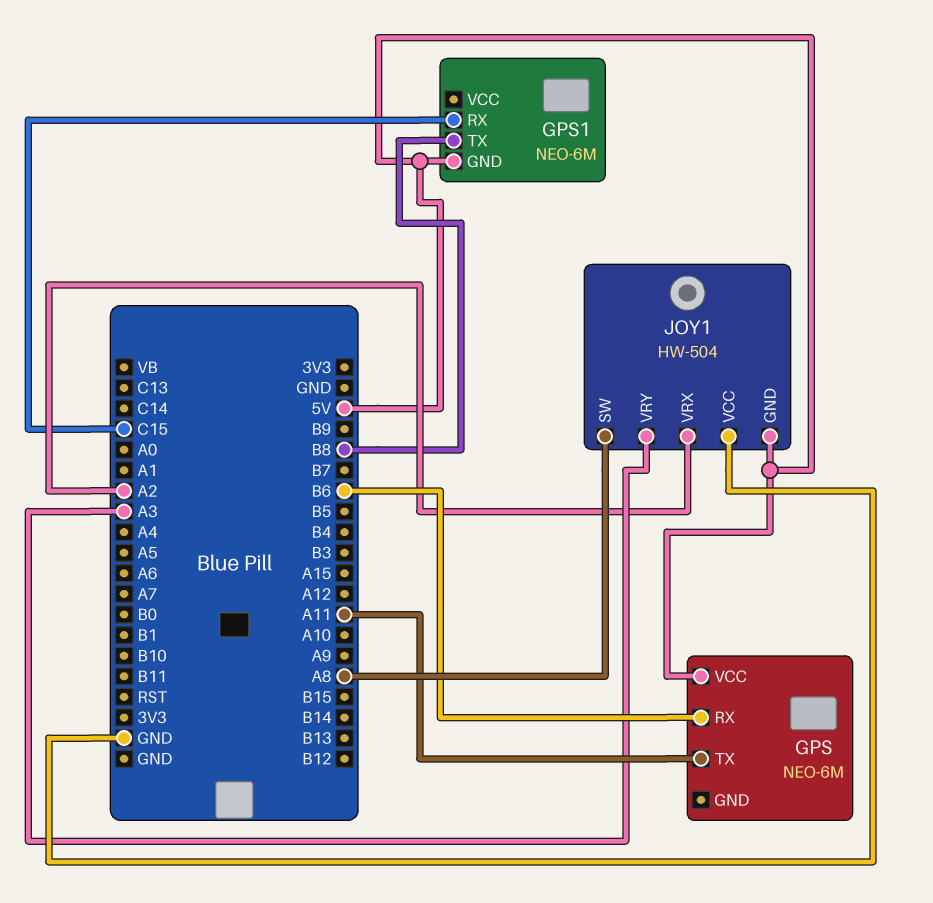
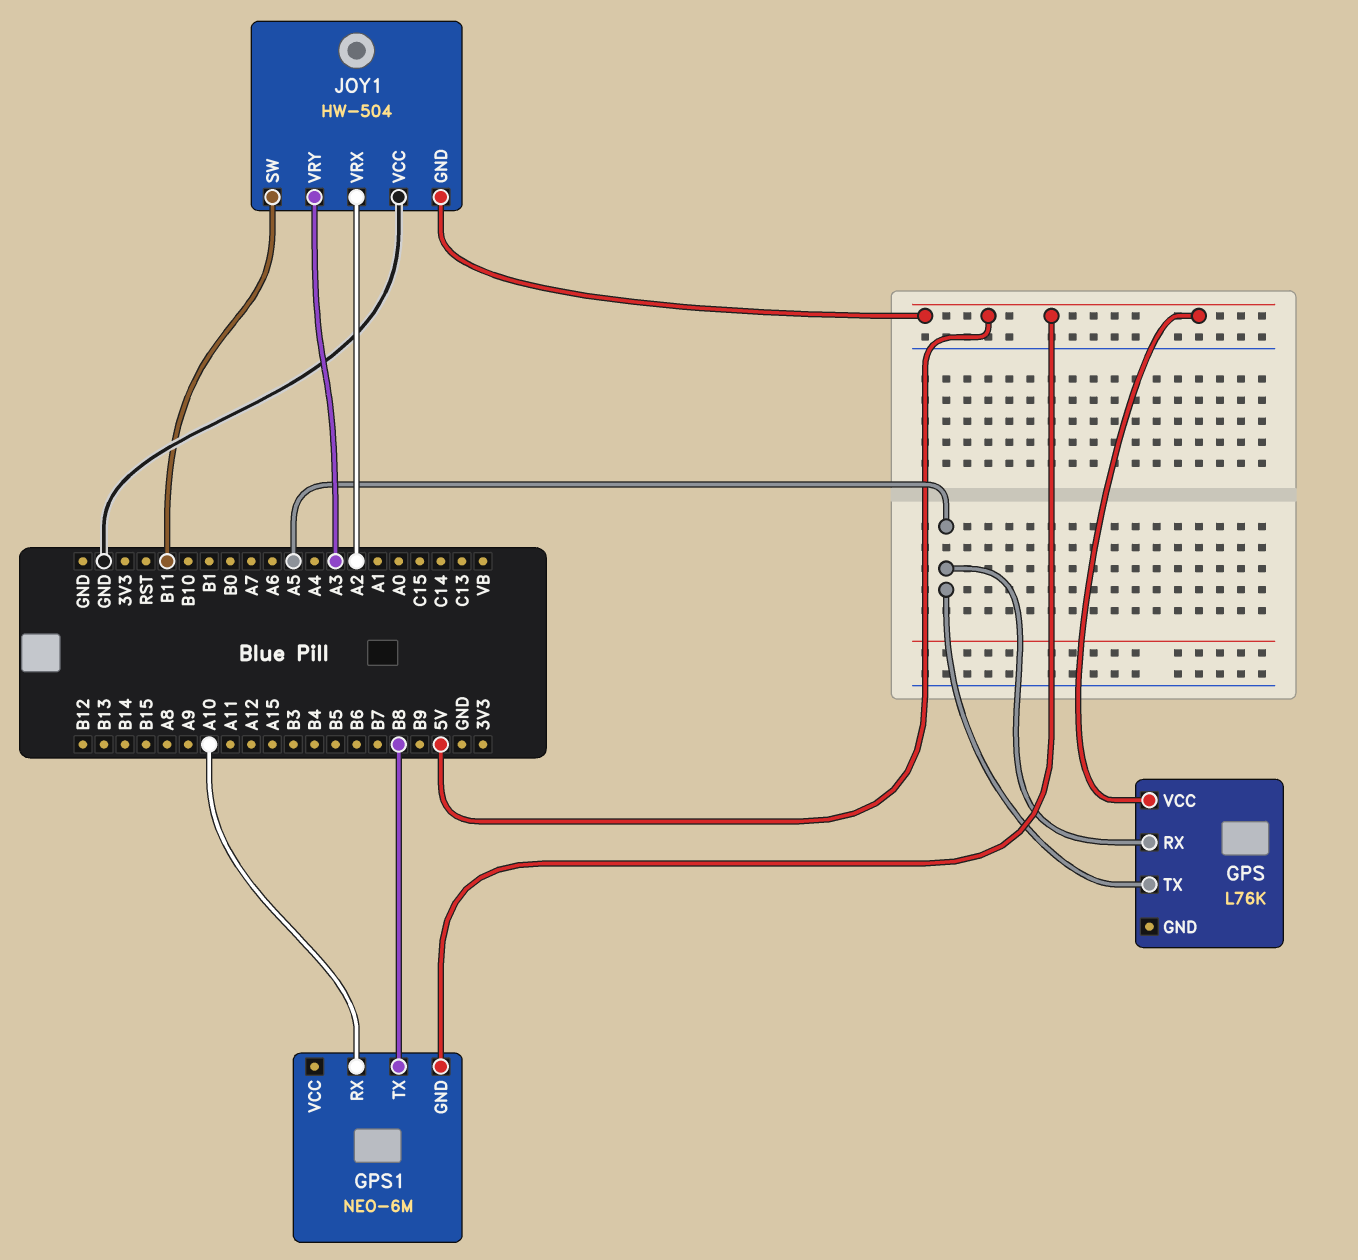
GPS: NEO-6M -> L76K
GPS pin RX: B6 -> A5
GPS pin TX: A11 -> A5
GPS1 pin RX: C15 -> A10
JOY1 pin SW: A8 -> B11

